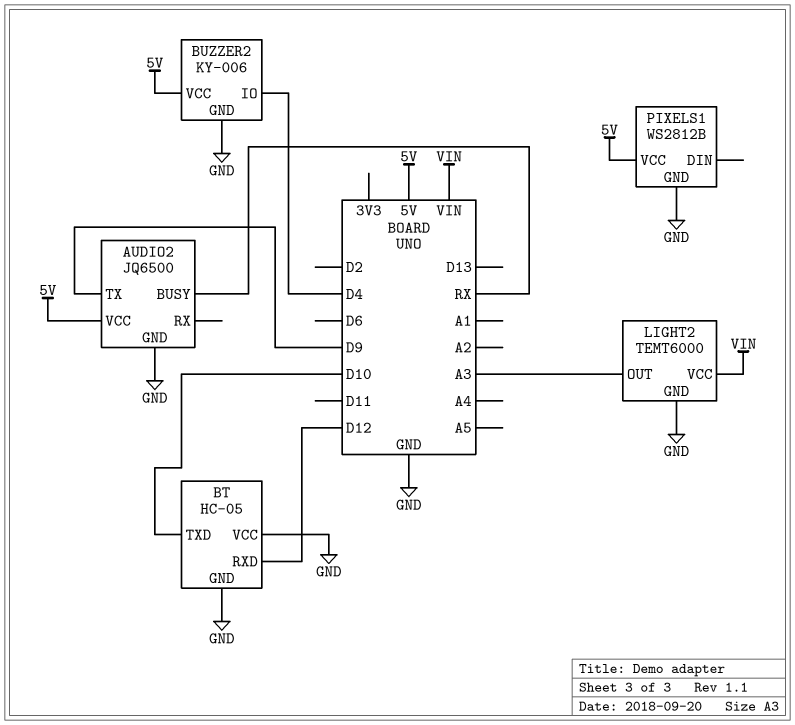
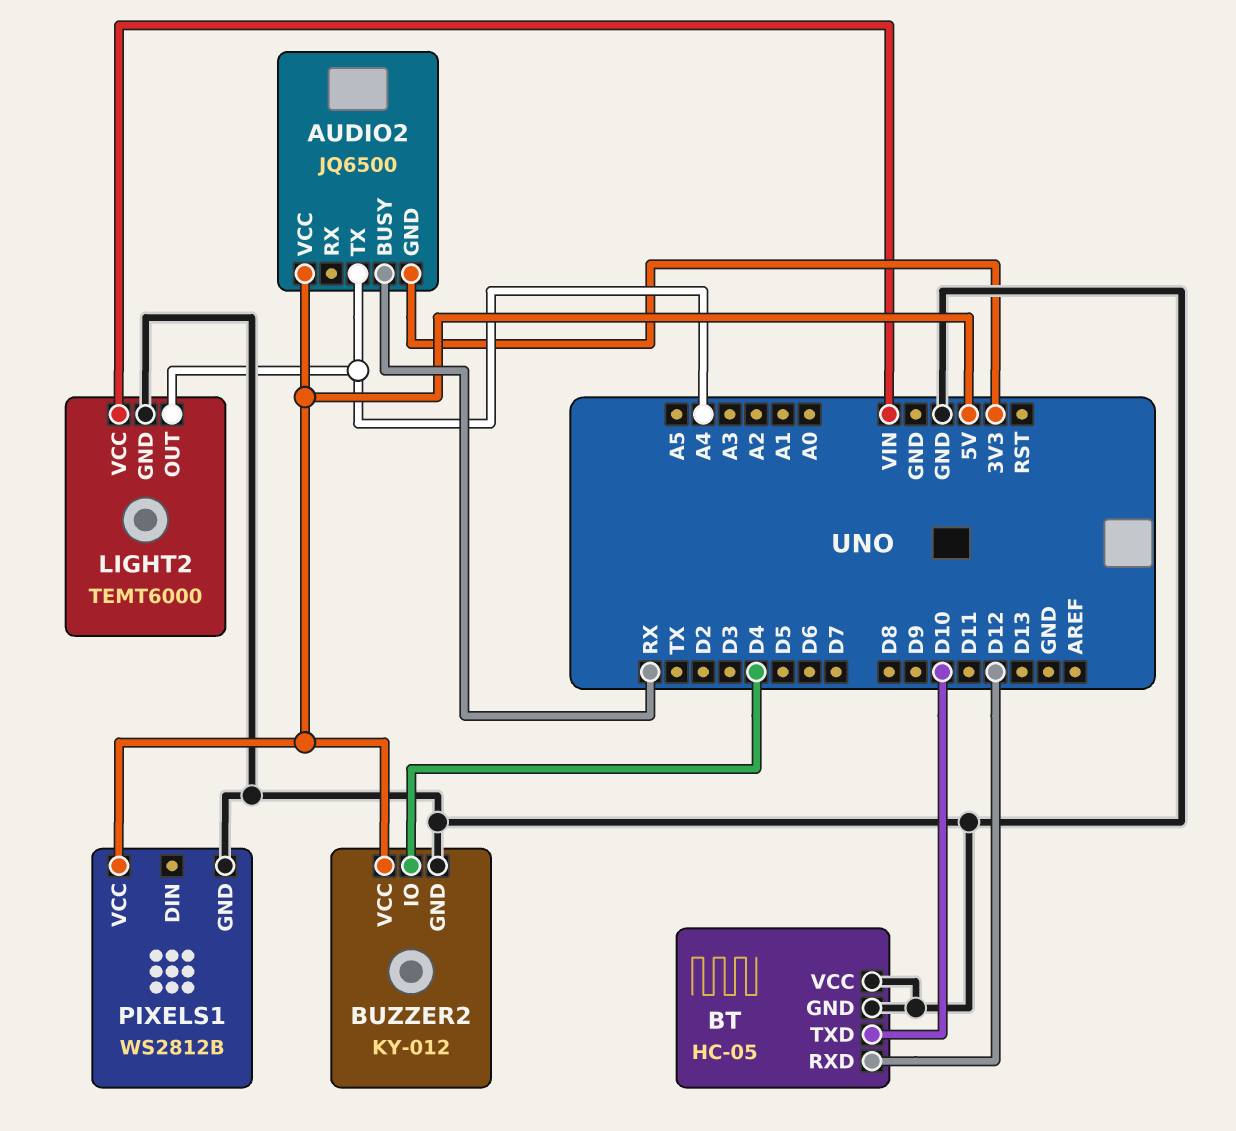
AUDIO2 pin GND: GND -> 3V3
AUDIO2 pin TX: D9 -> A4
BUZZER2: KY-006 -> KY-012
LIGHT2 pin OUT: A3 -> A4

